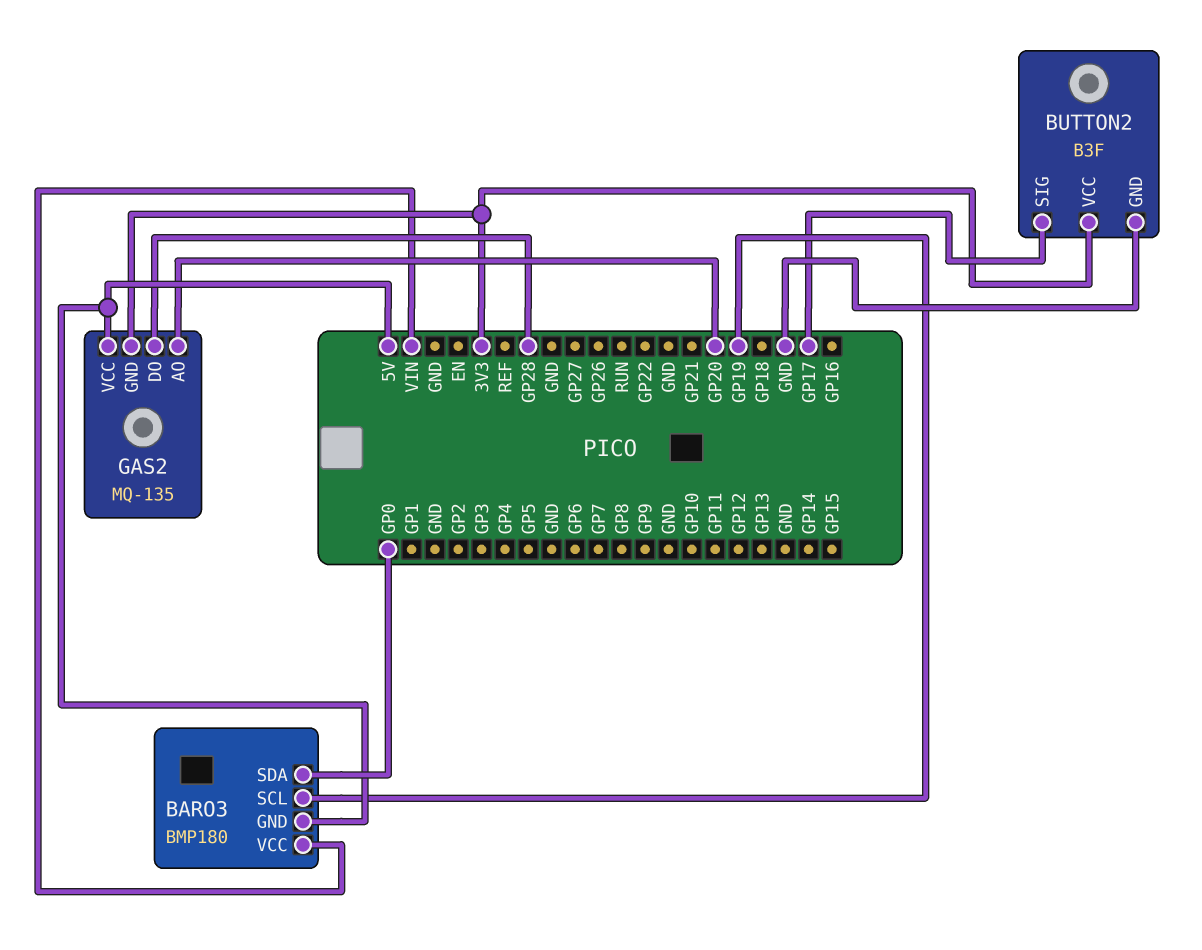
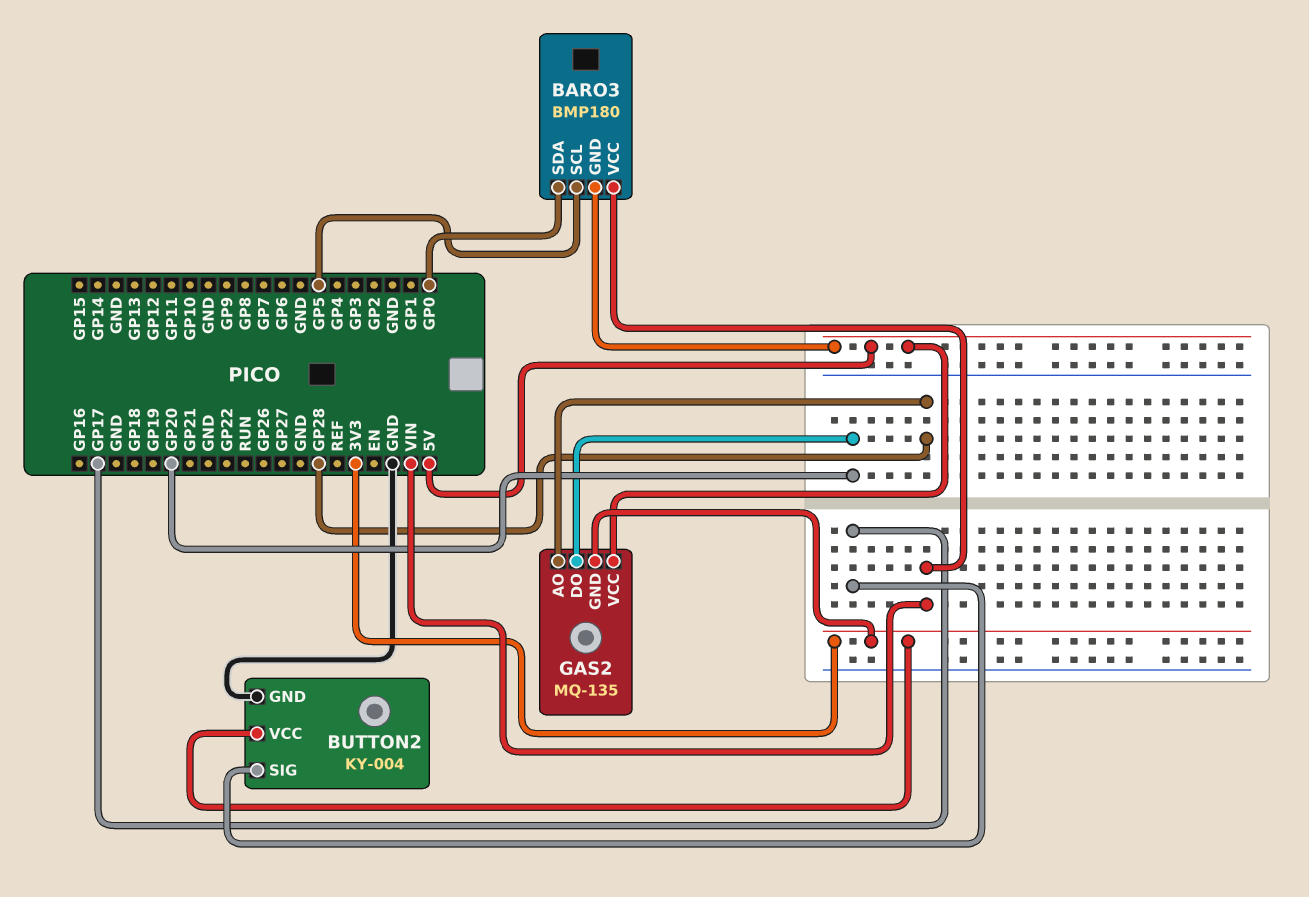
BARO3 pin SCL: GP19 -> GP5
BUTTON2: B3F -> KY-004
GAS2 pin AO: GP20 -> GP28
GAS2 pin DO: GP28 -> GP20

